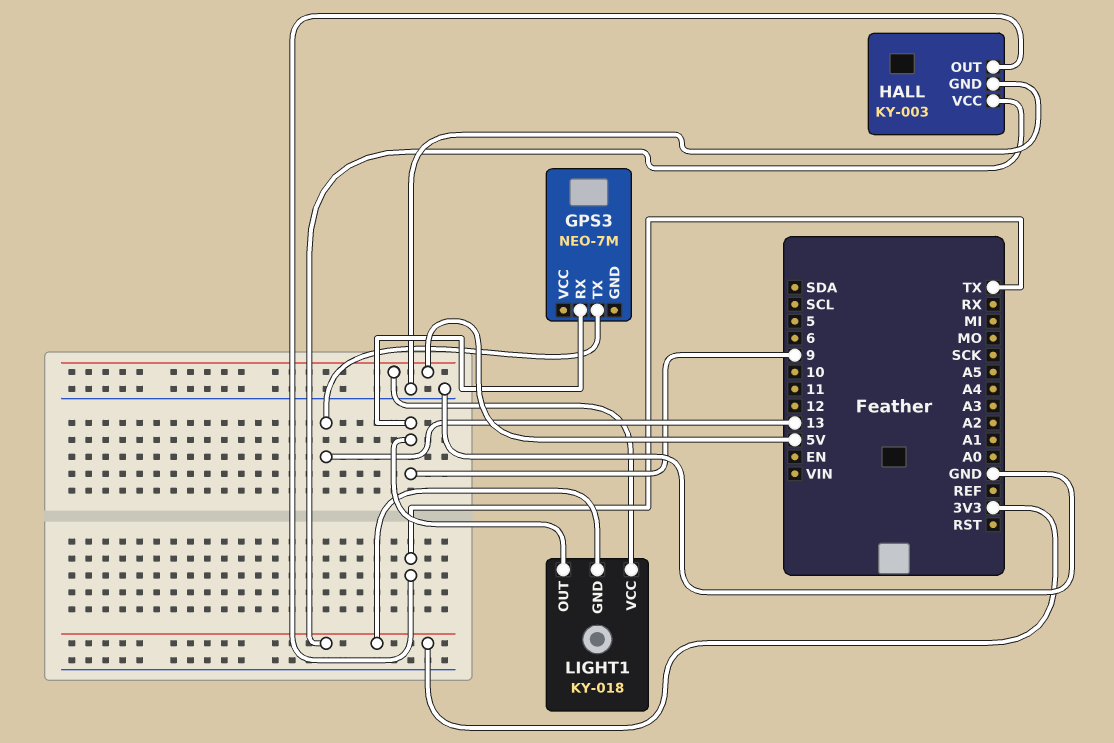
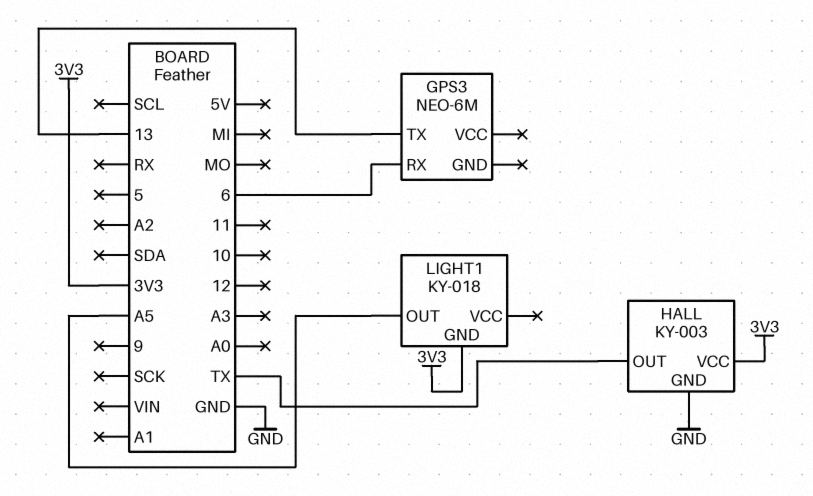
GPS3: NEO-7M -> NEO-6M
GPS3 pin RX: 9 -> 6
LIGHT1 pin OUT: 9 -> A5
LIGHT1 pin VCC: 5V -> none

